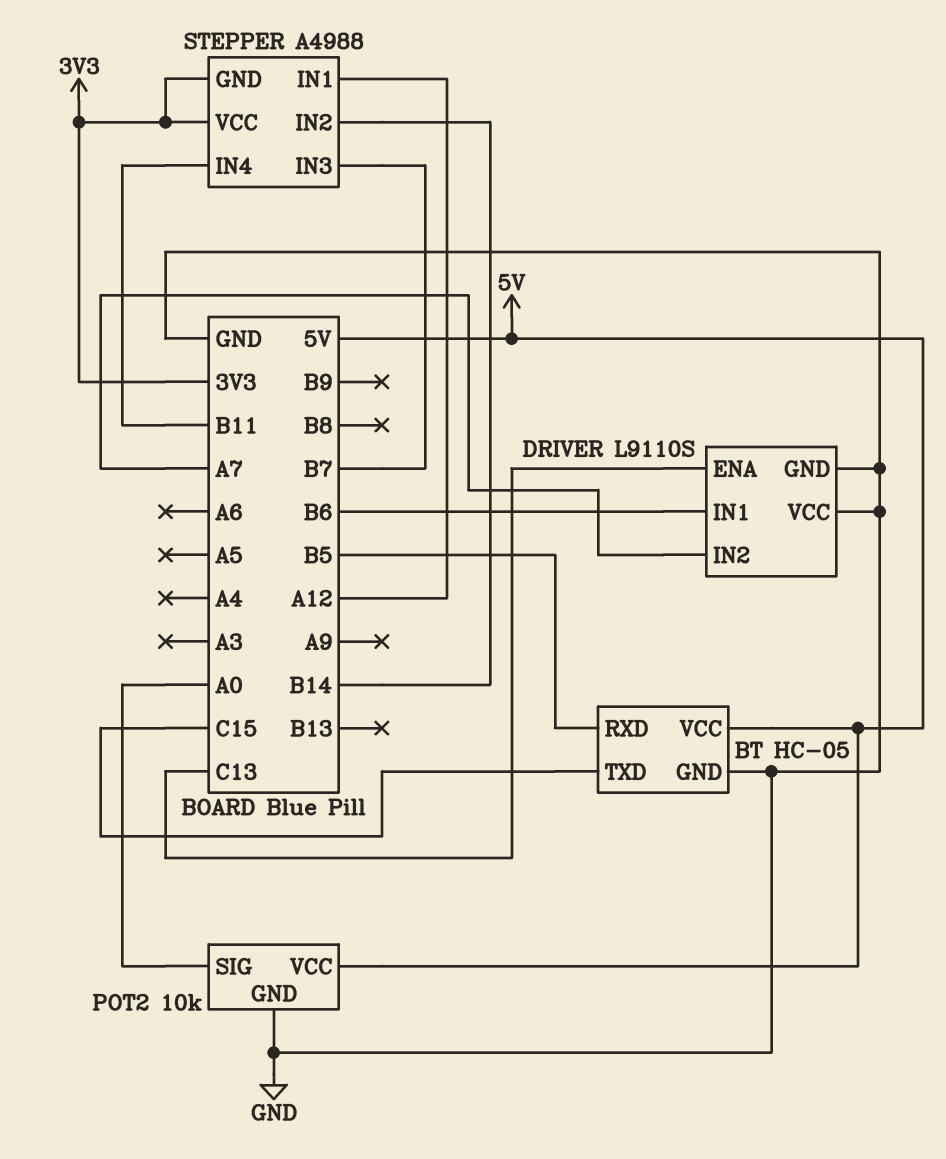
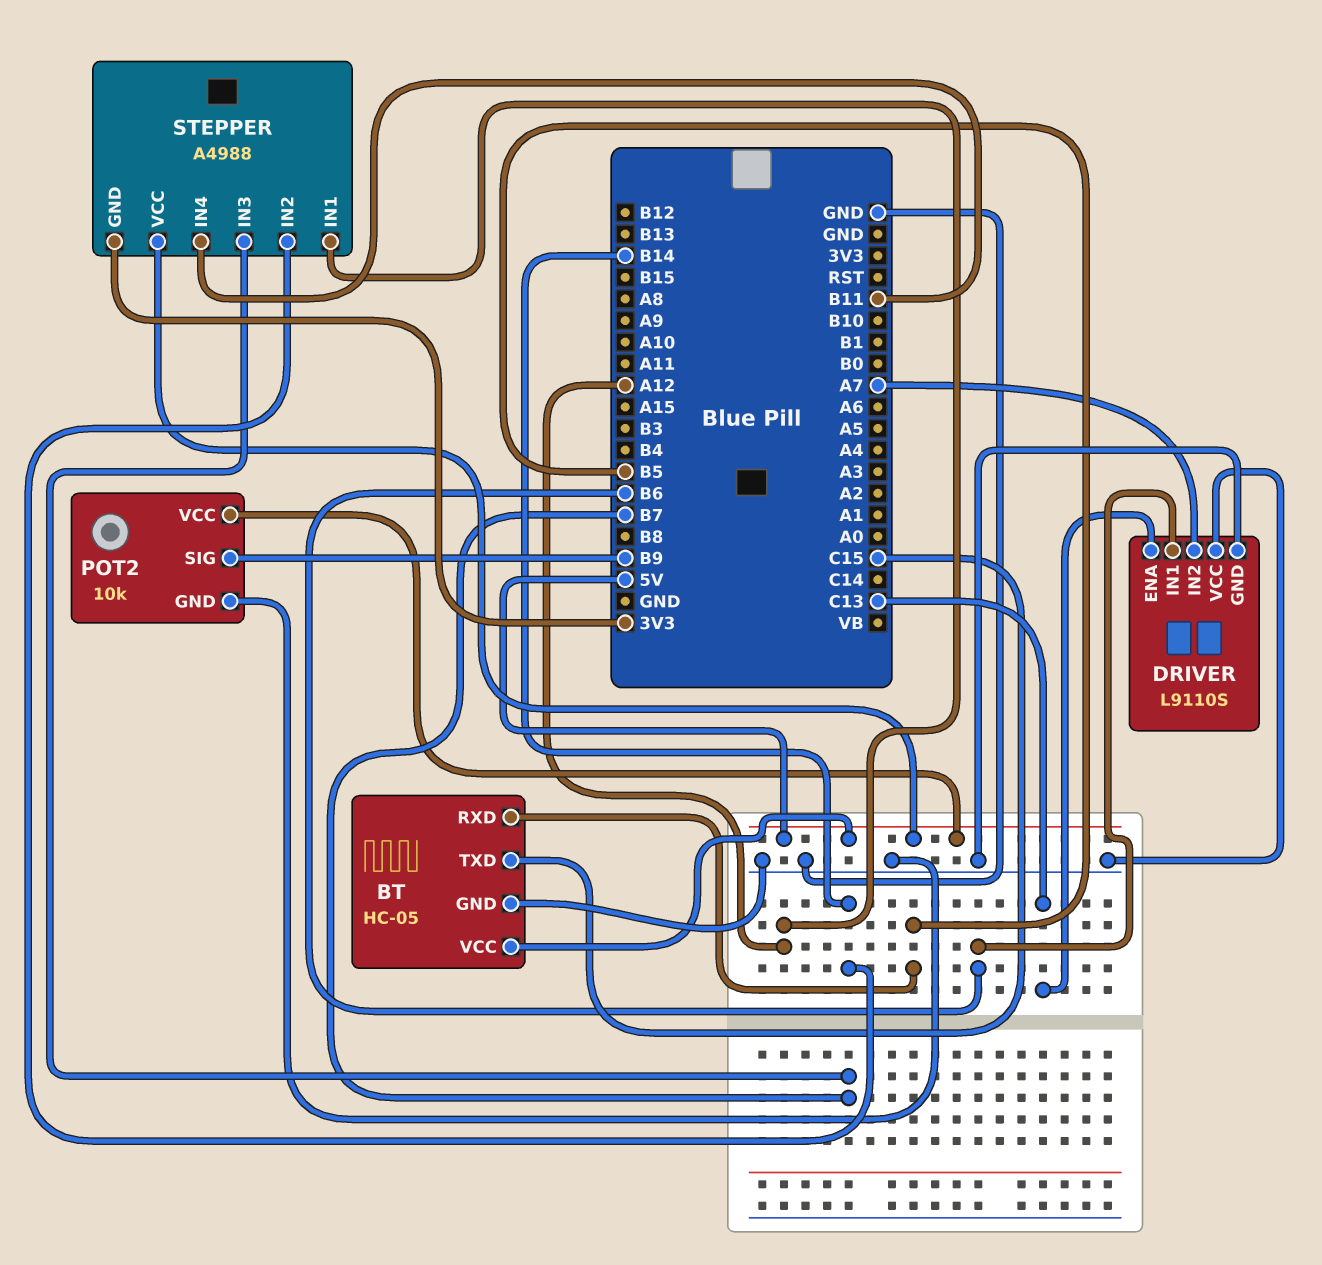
POT2 pin SIG: A0 -> B9
STEPPER pin VCC: 3V3 -> 5V

